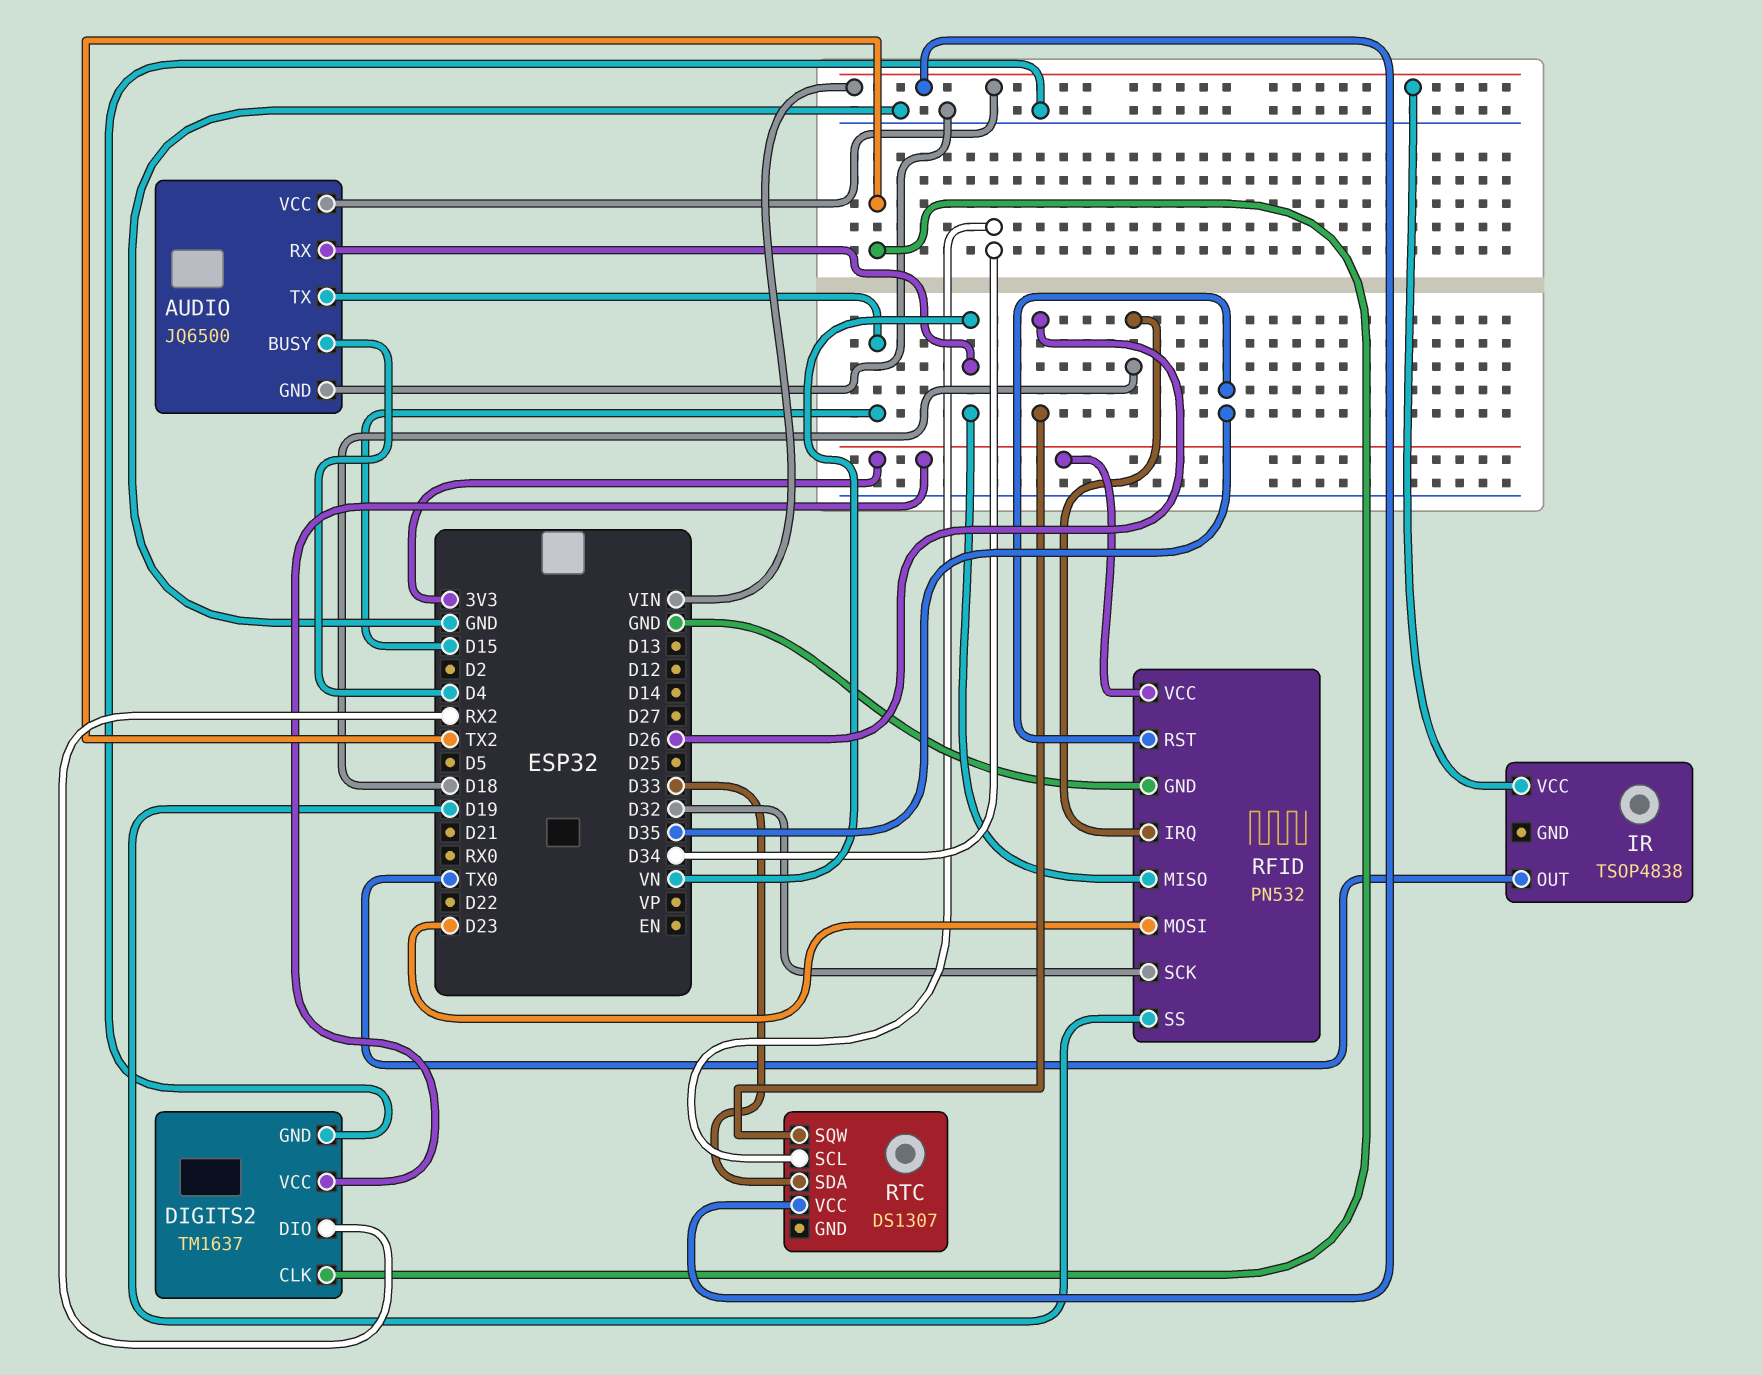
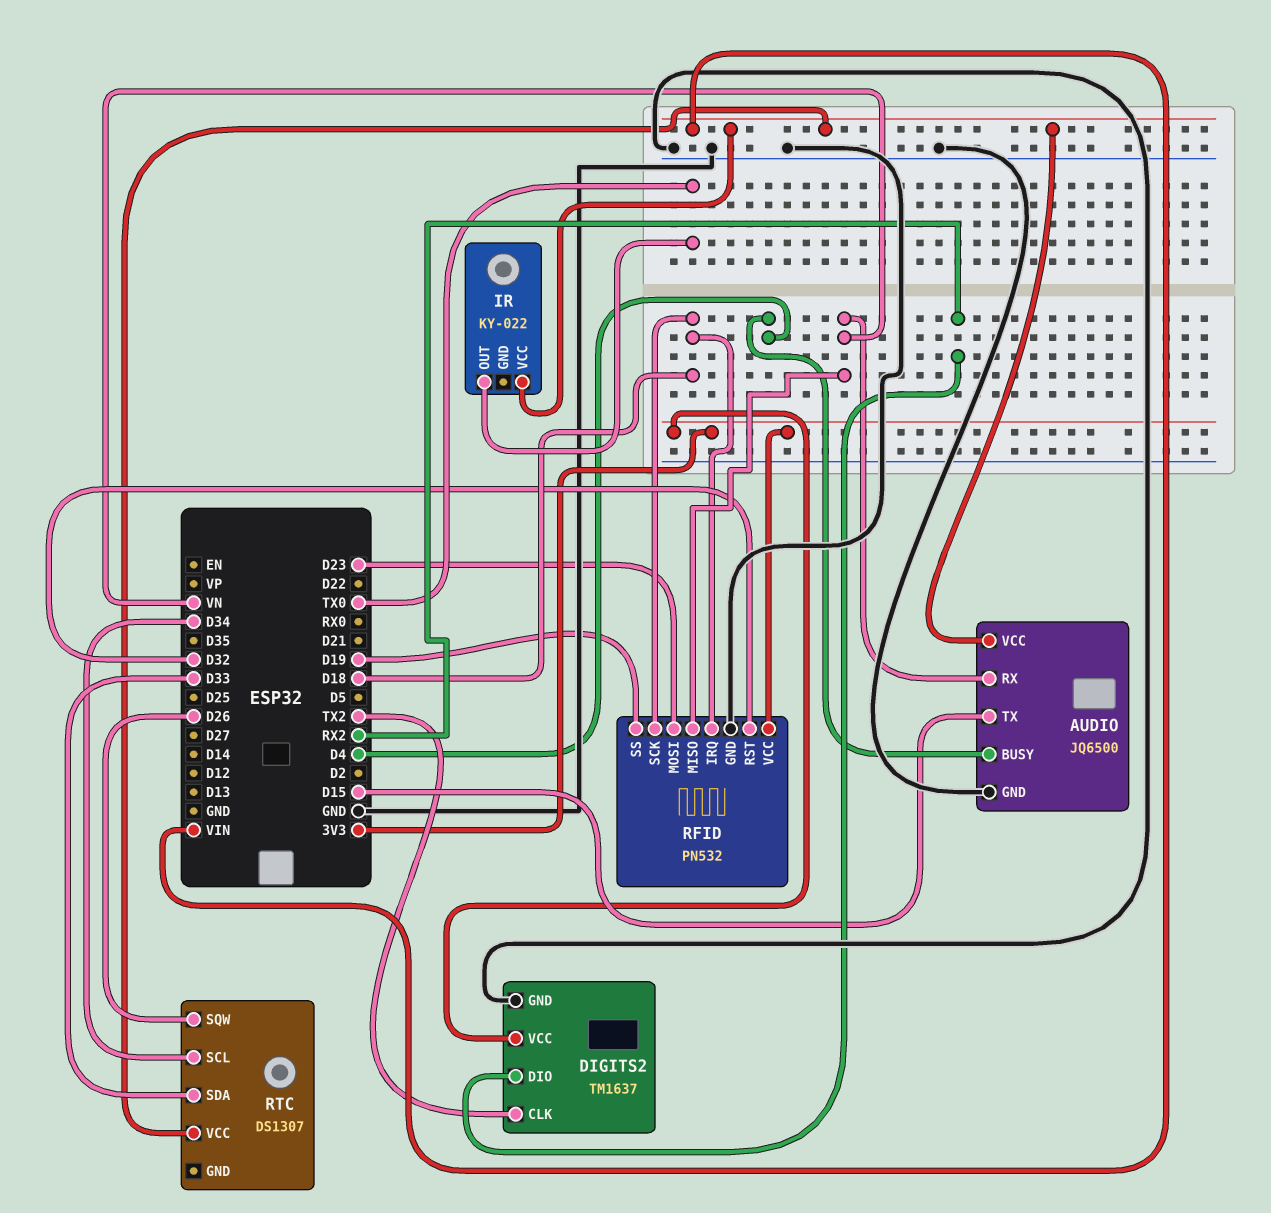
IR: TSOP4838 -> KY-022
RFID pin RST: D35 -> D32
RFID pin SCK: D32 -> D18

